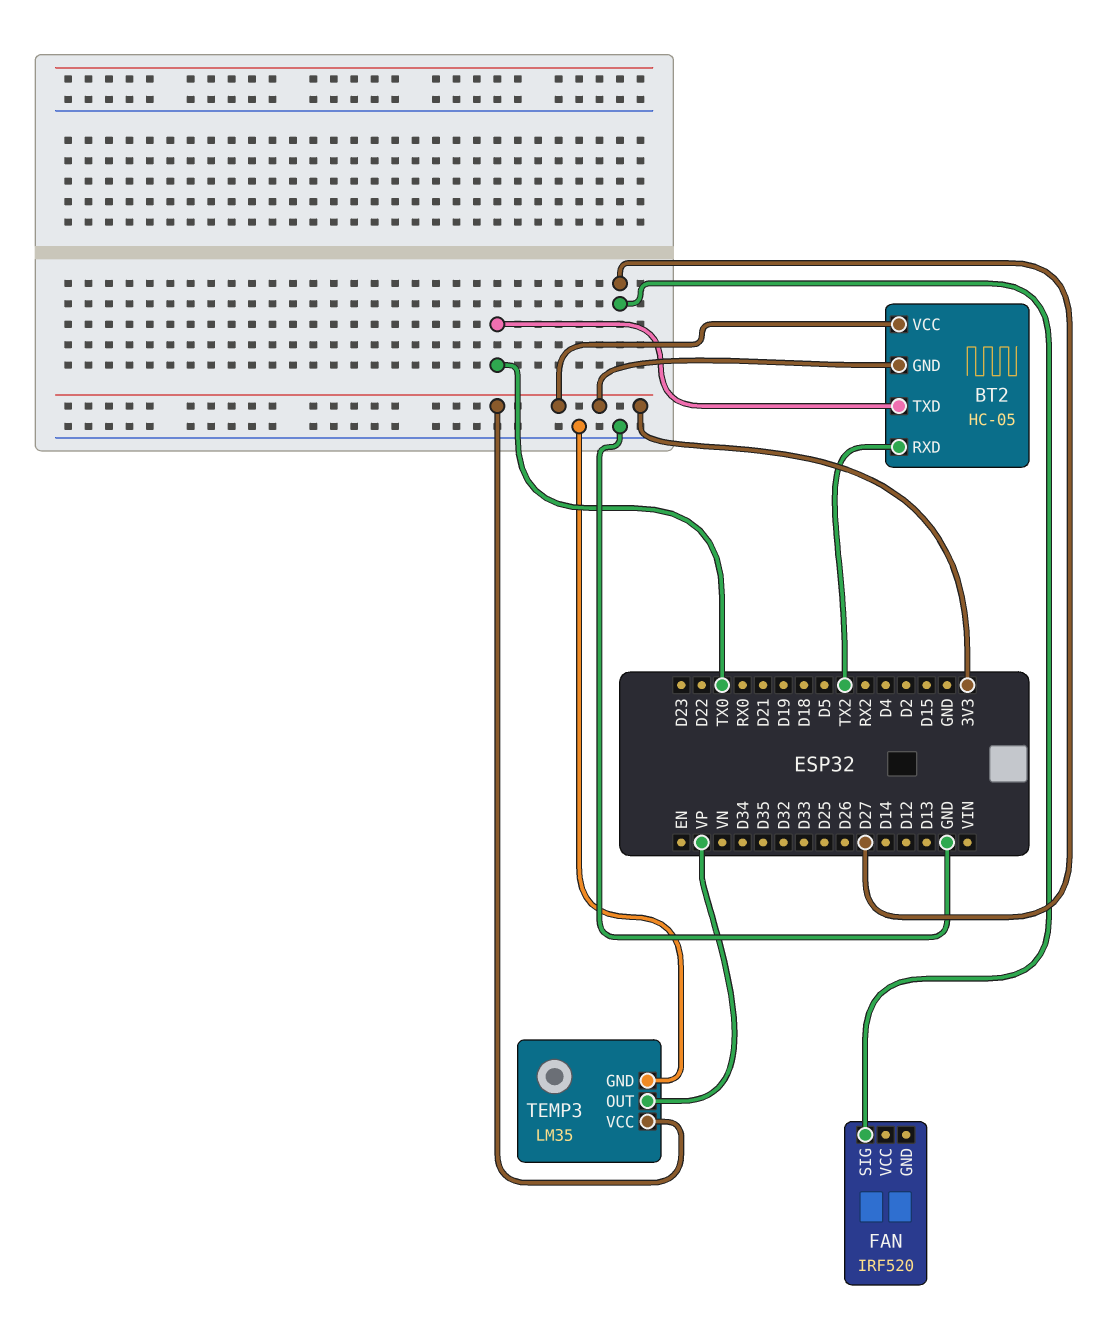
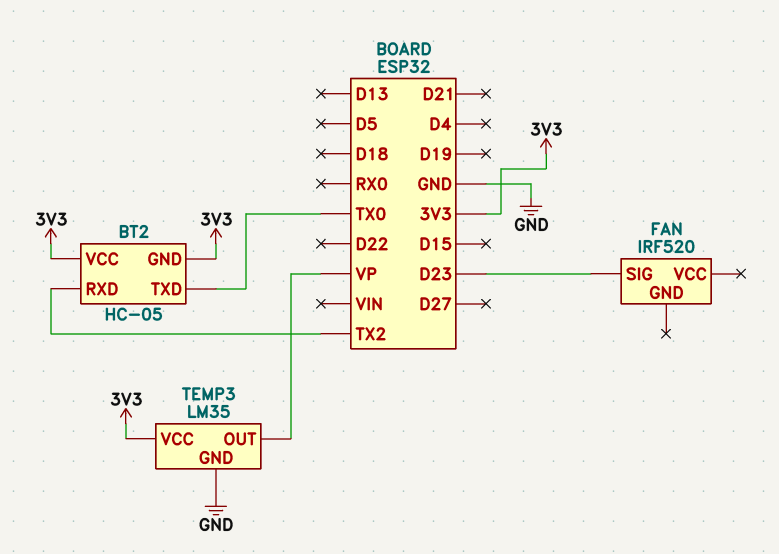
FAN pin SIG: D27 -> D23

